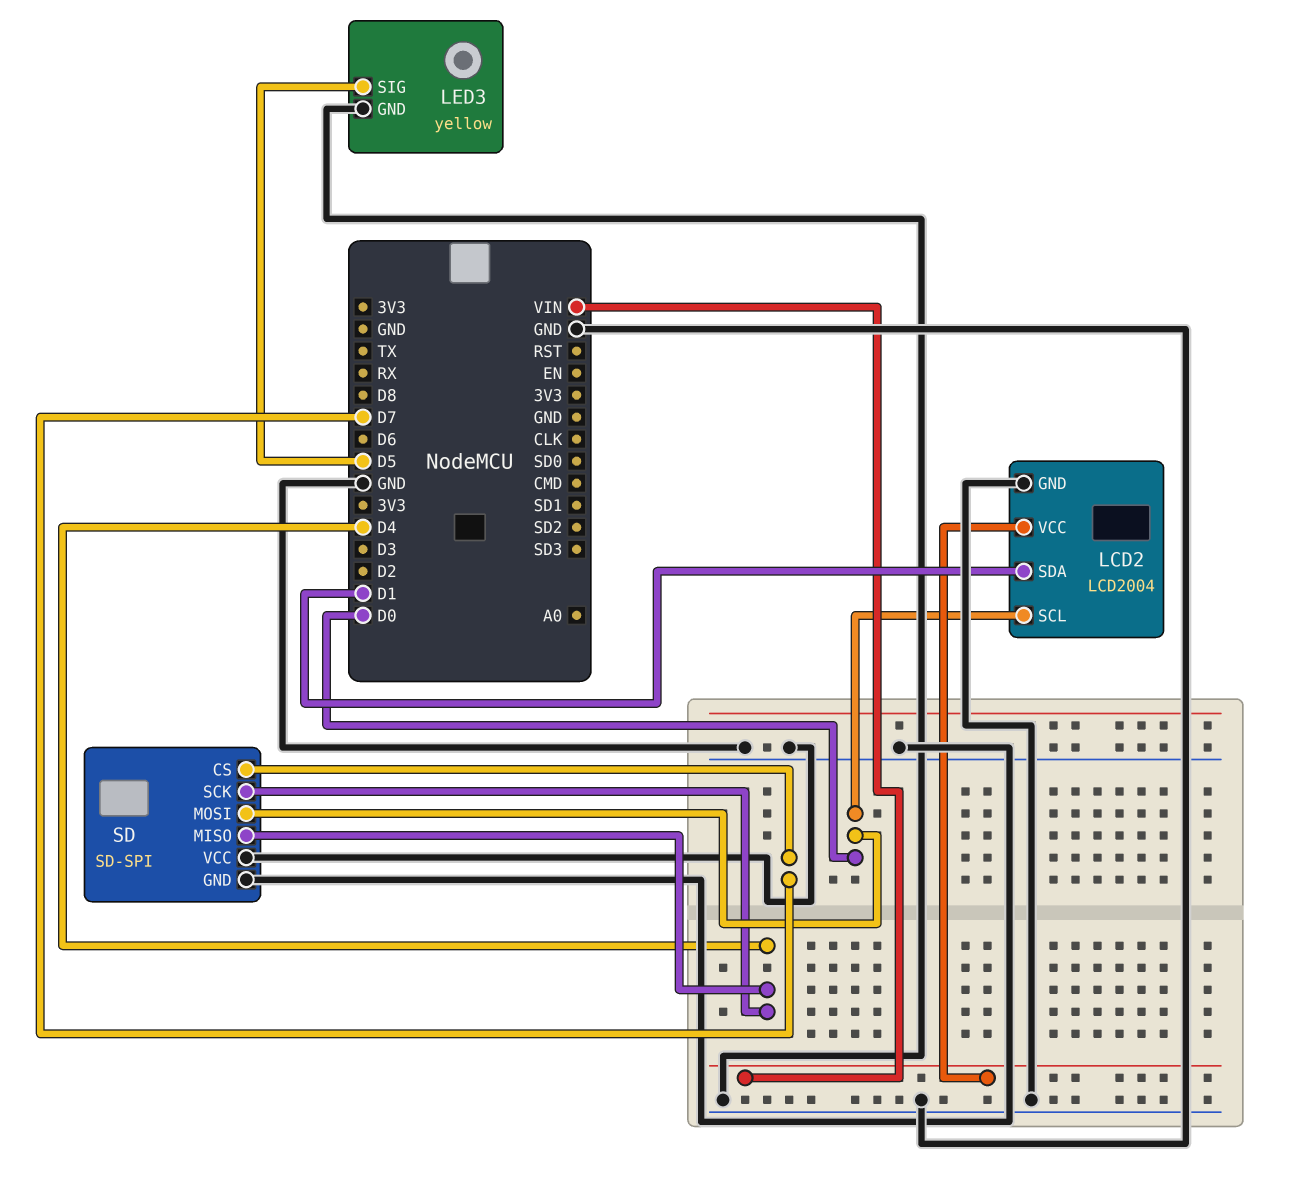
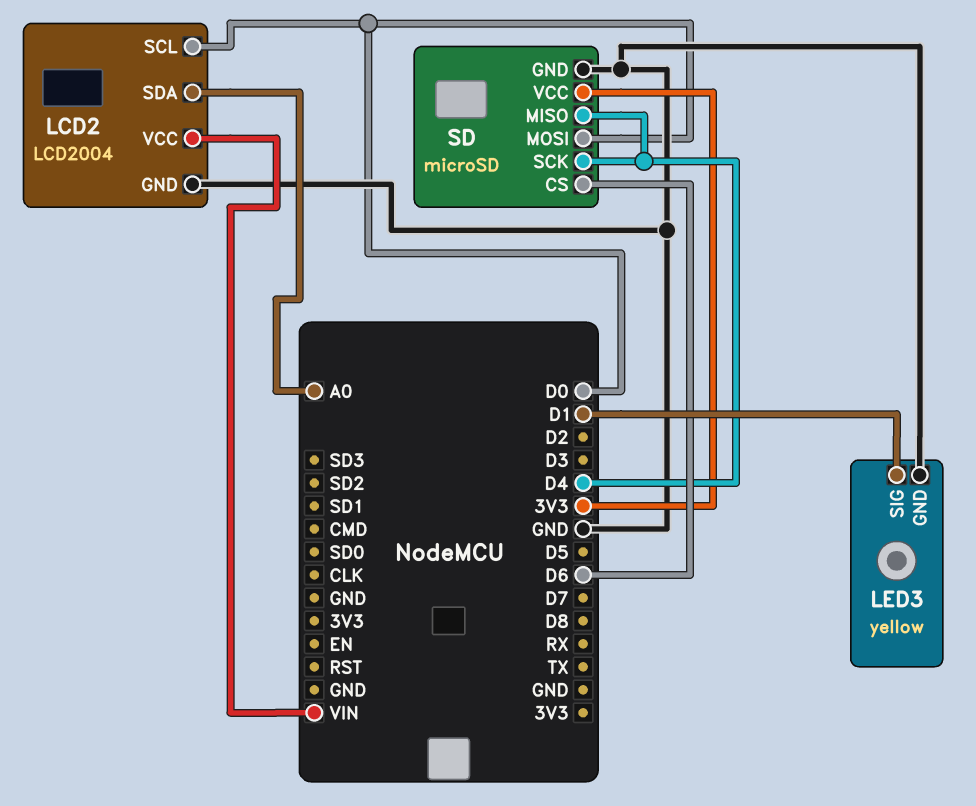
LCD2 pin SDA: D1 -> A0
LED3 pin SIG: D5 -> D1
SD: SD-SPI -> microSD
SD pin CS: D7 -> D6
SD pin VCC: GND -> 3V3

